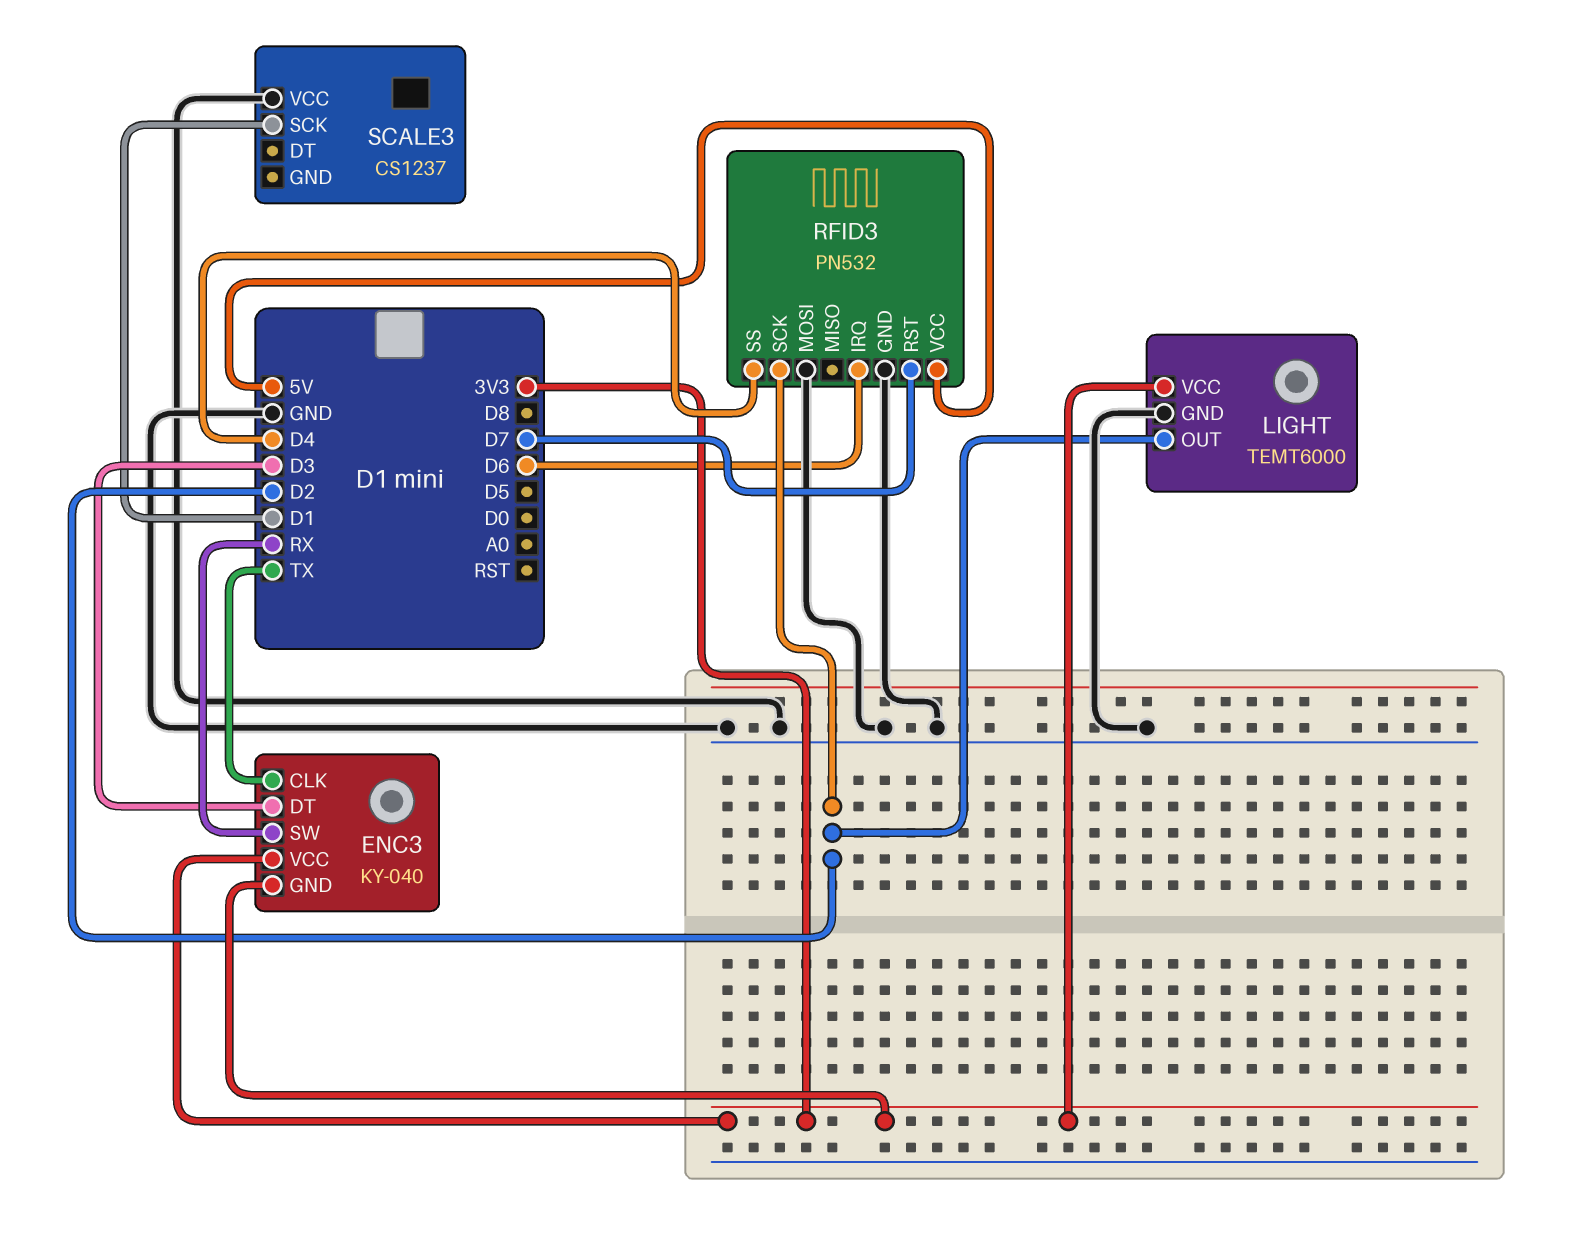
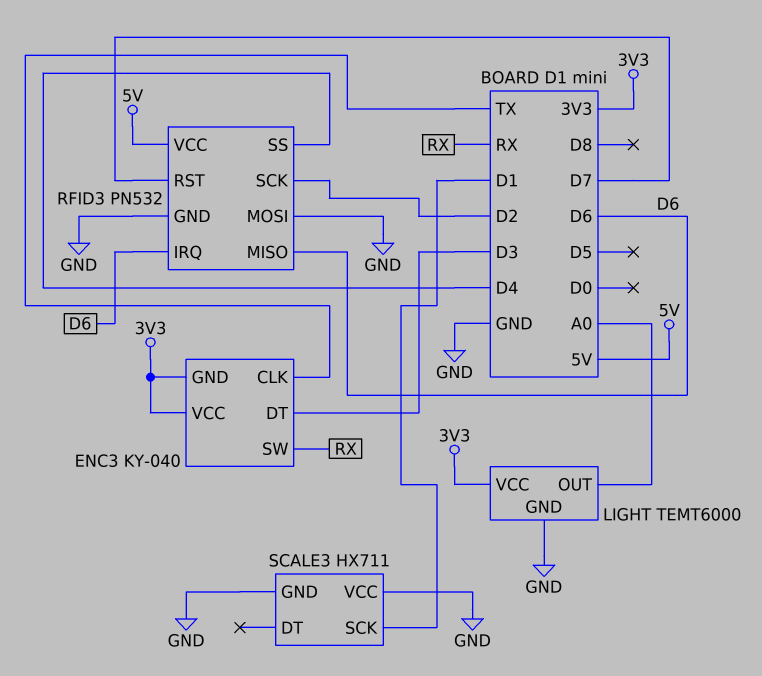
LIGHT pin OUT: D2 -> A0
RFID3 pin MISO: none -> D6
SCALE3: CS1237 -> HX711
SCALE3 pin GND: none -> GND

